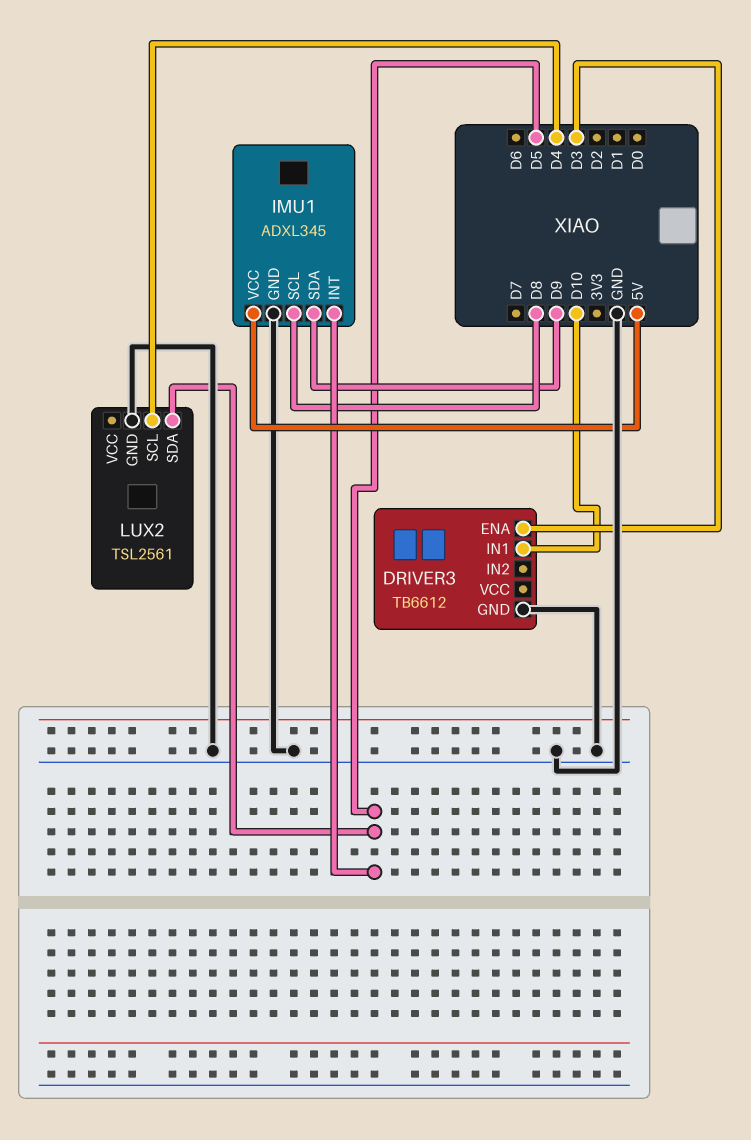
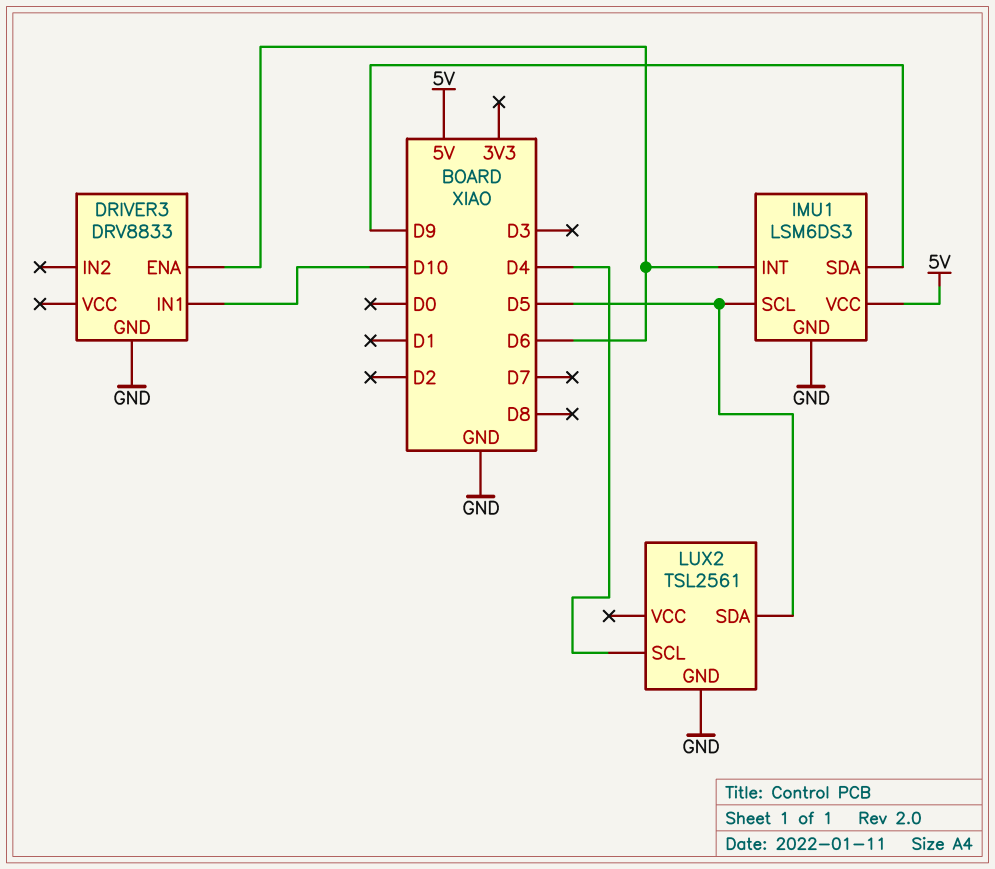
DRIVER3: TB6612 -> DRV8833
DRIVER3 pin ENA: D3 -> D6
IMU1: ADXL345 -> LSM6DS3
IMU1 pin INT: D5 -> D6
IMU1 pin SCL: D8 -> D5

